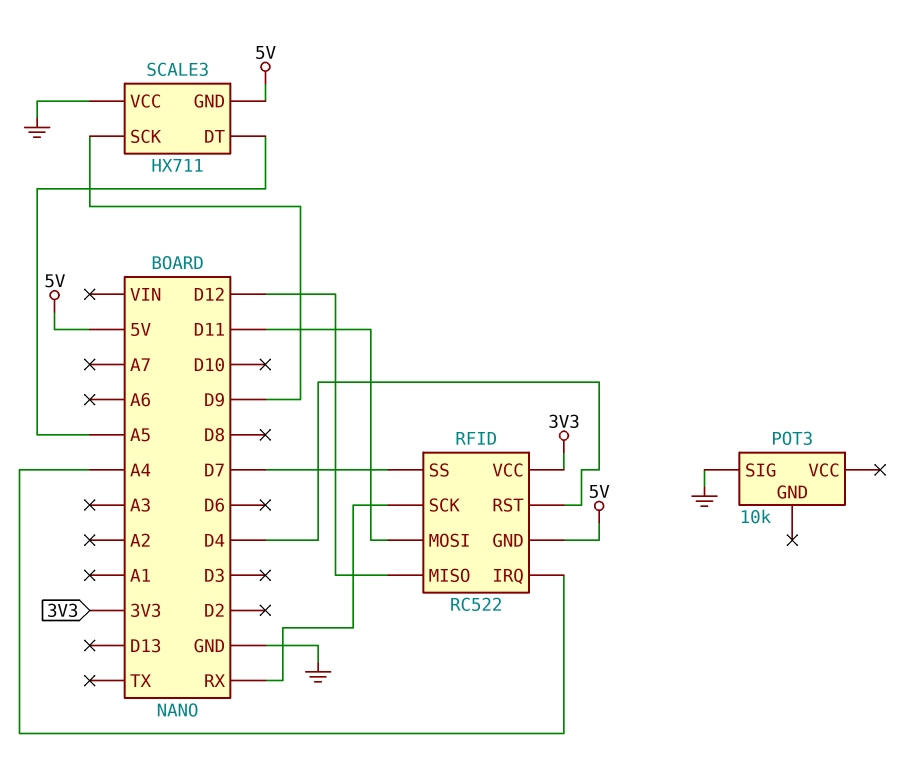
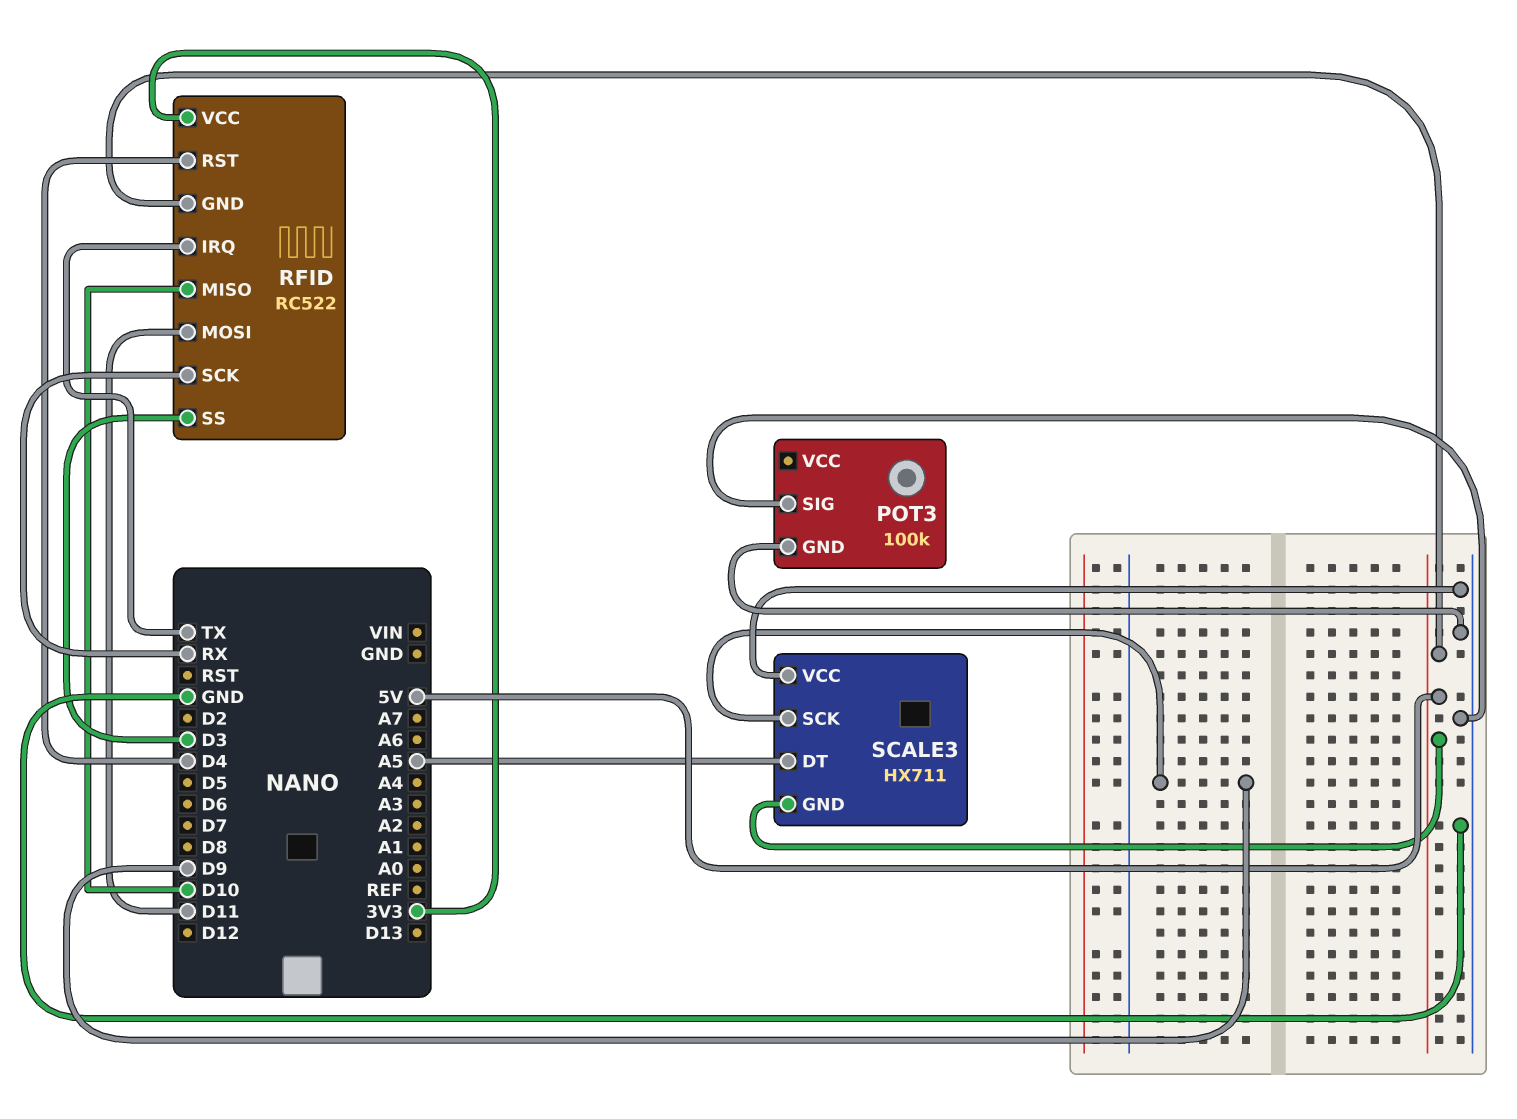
POT3: 10k -> 100k
POT3 pin GND: none -> GND
RFID pin IRQ: A4 -> TX
RFID pin MISO: D12 -> D10
RFID pin SS: D7 -> D3

